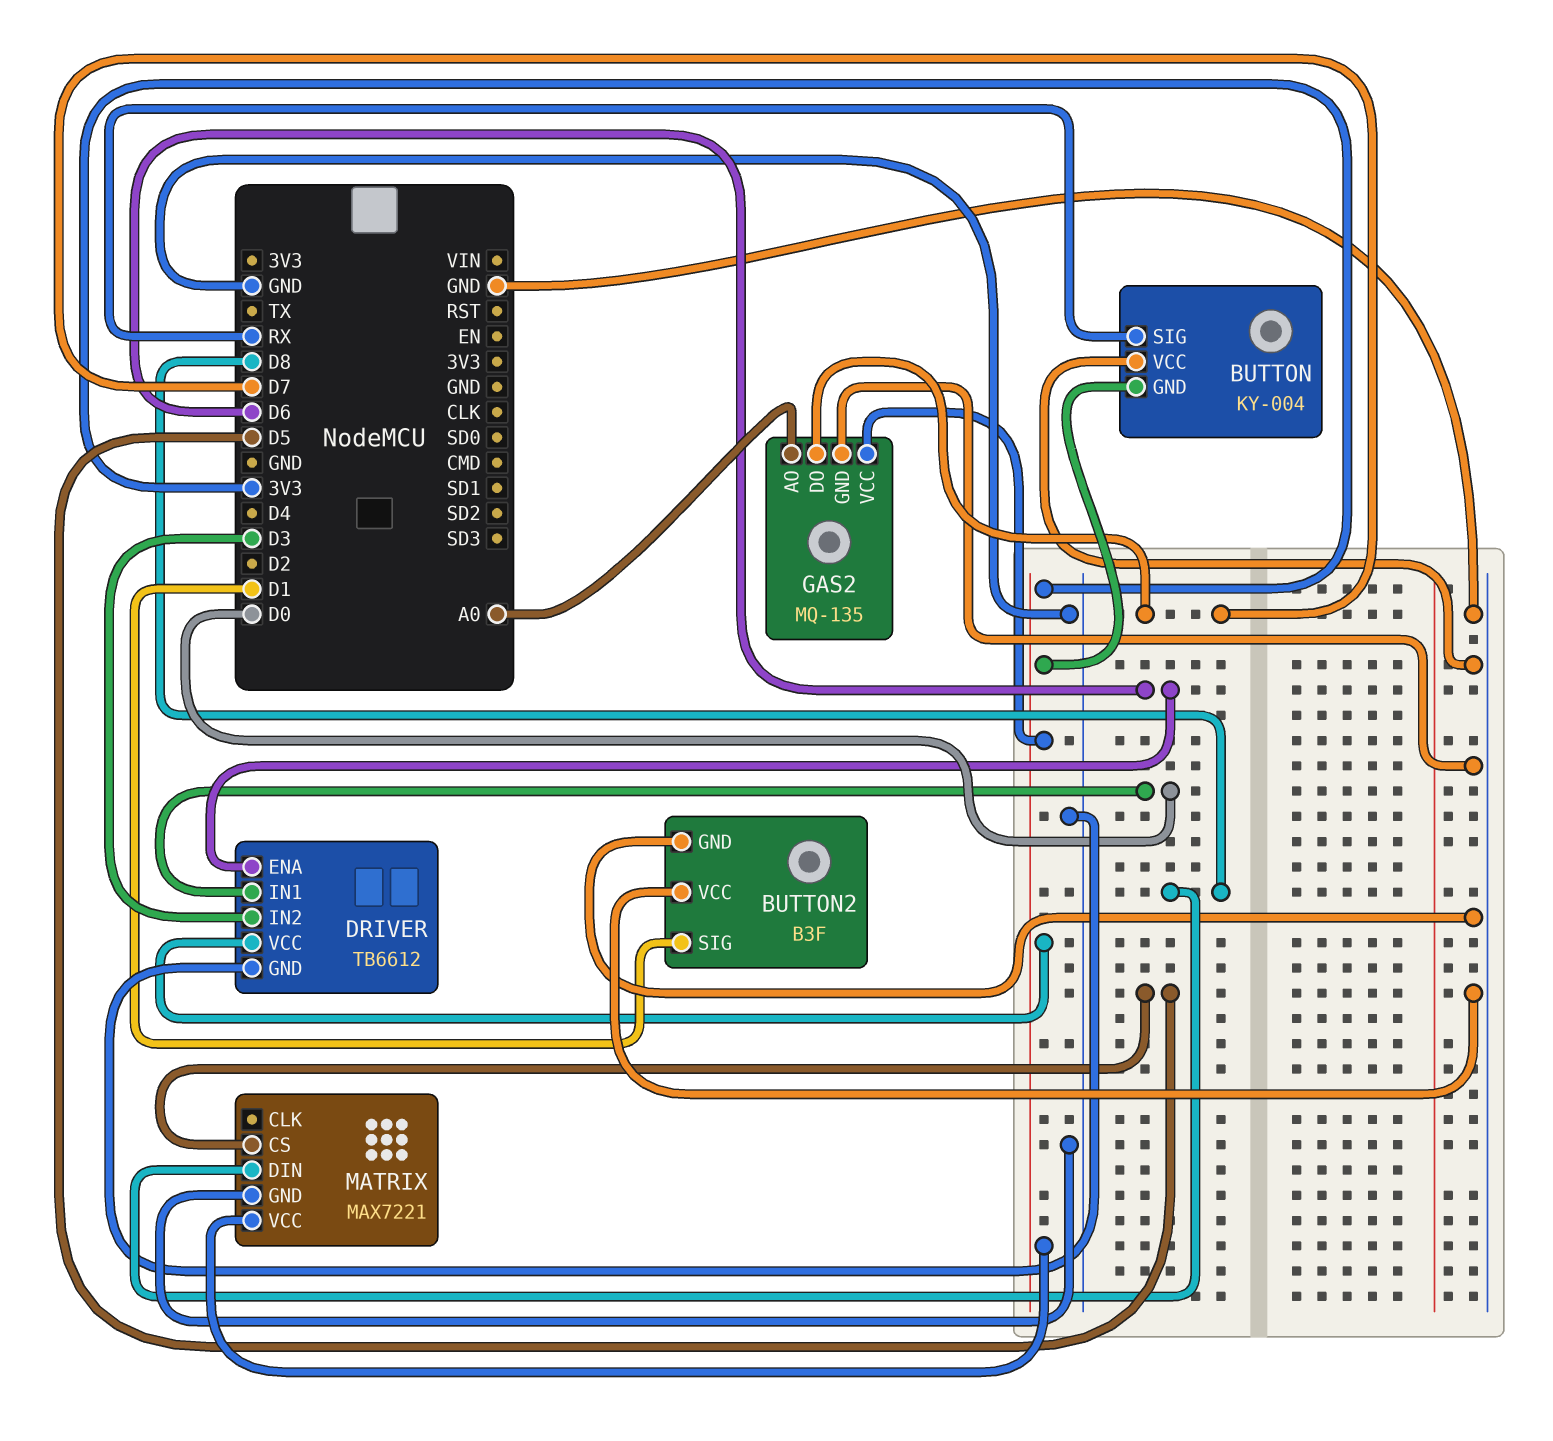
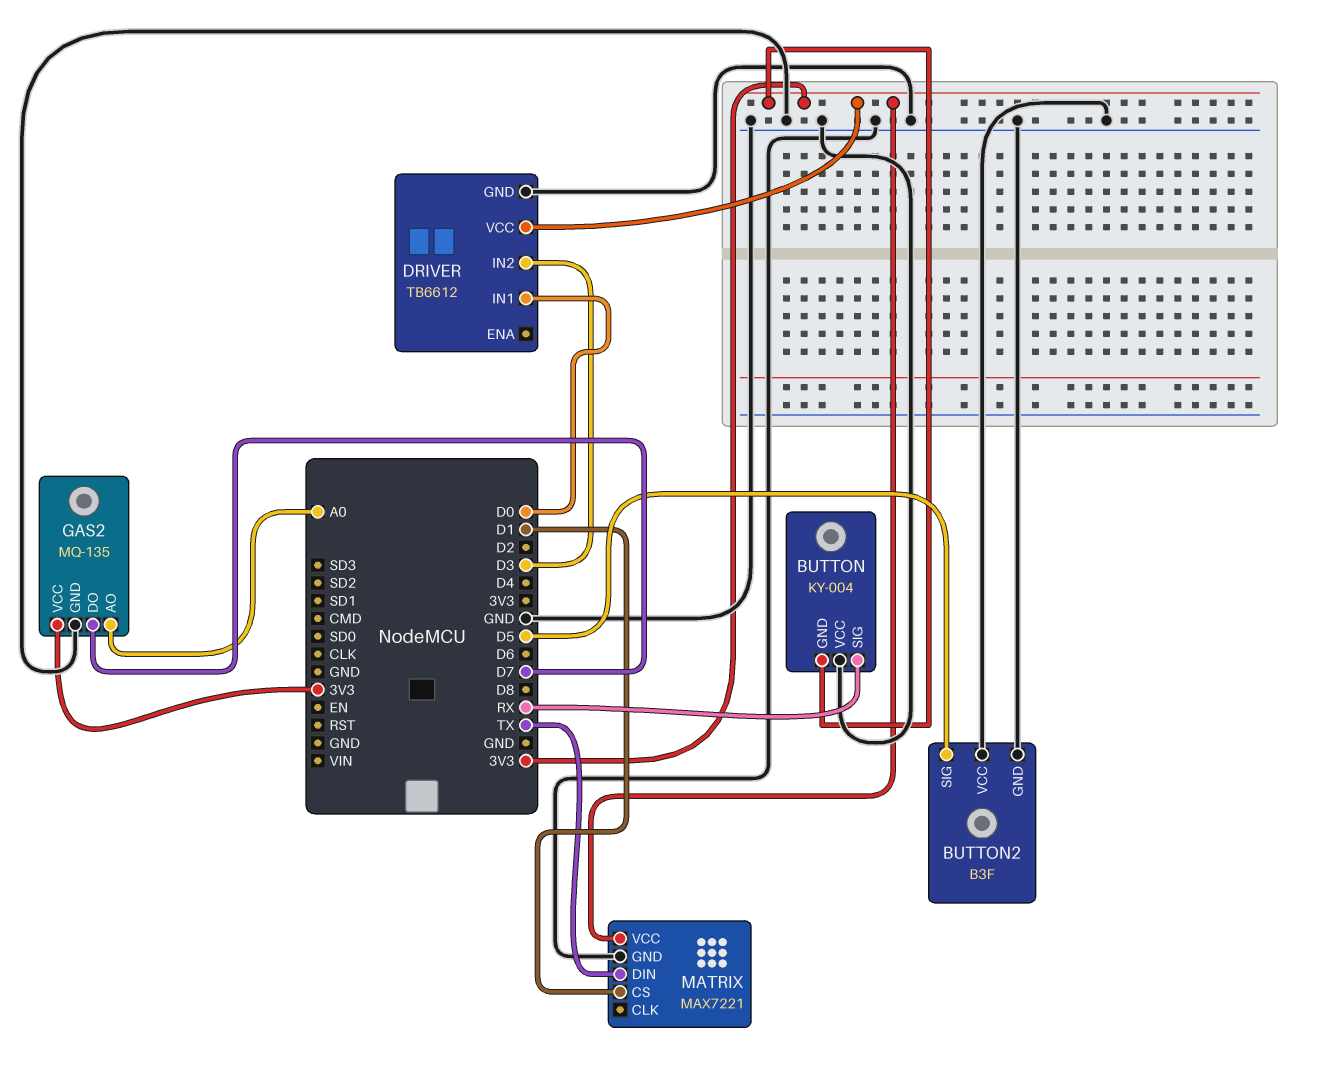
BUTTON2 pin SIG: D1 -> D5
DRIVER pin ENA: D6 -> none
MATRIX pin CS: D5 -> D1
MATRIX pin DIN: D8 -> TX

